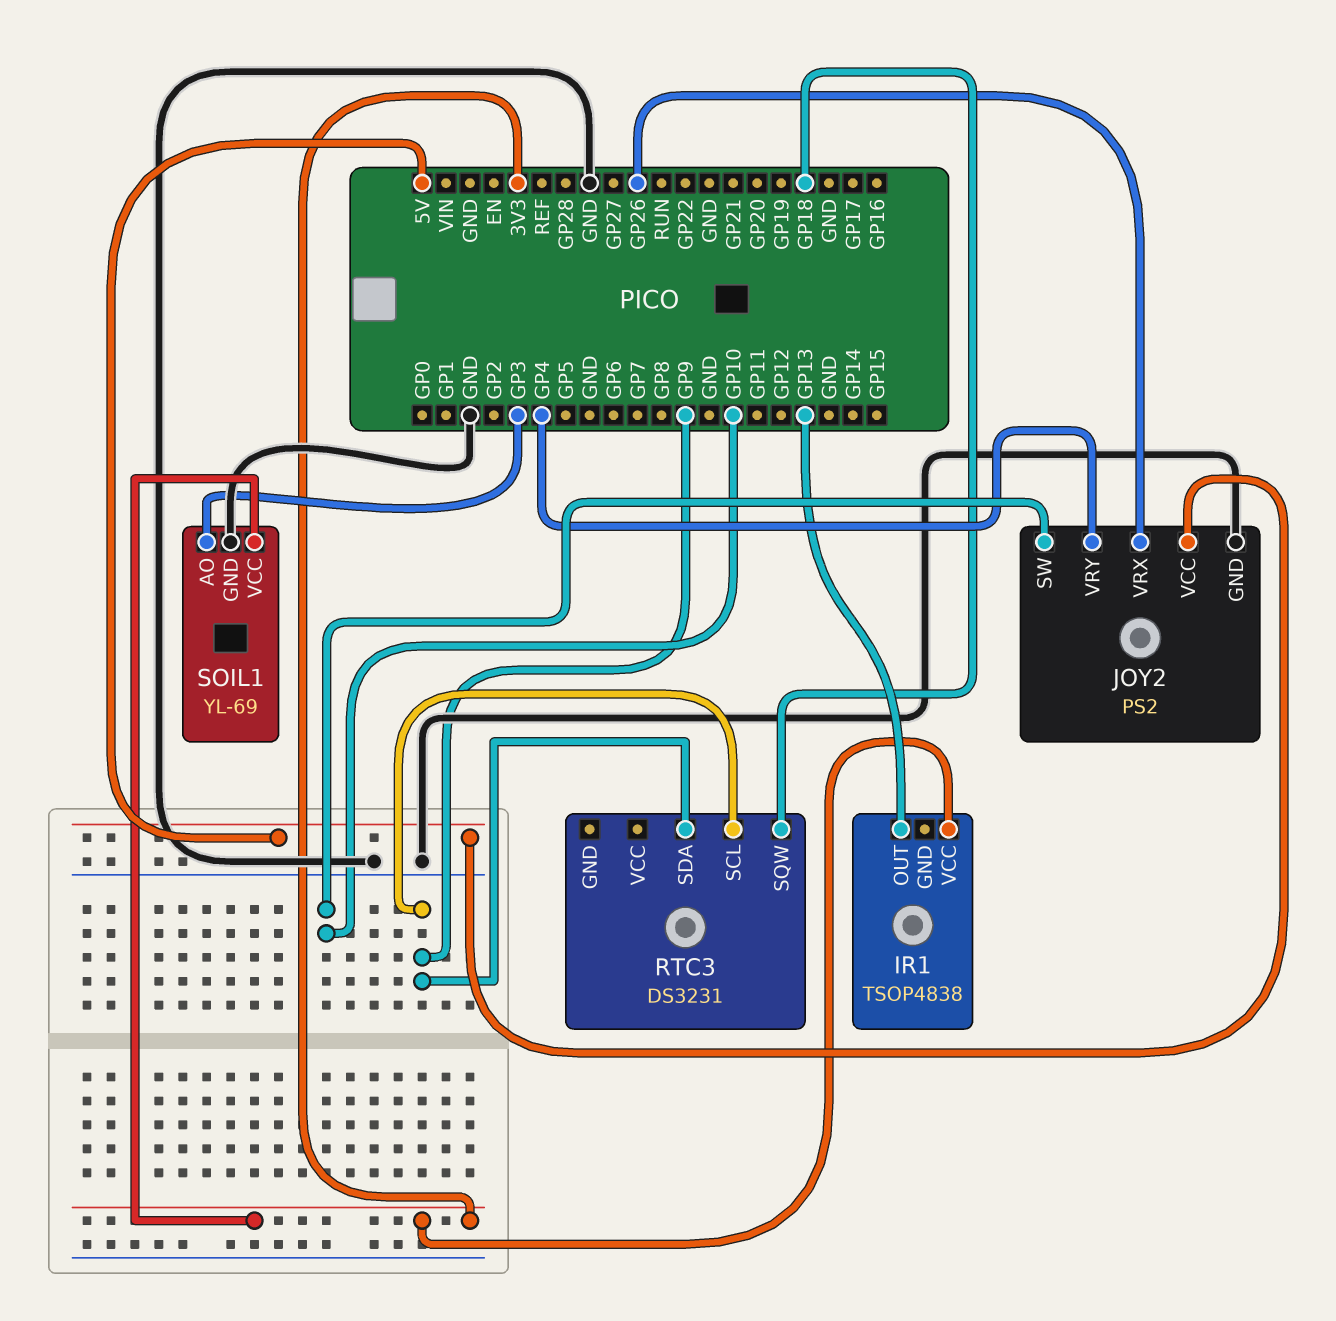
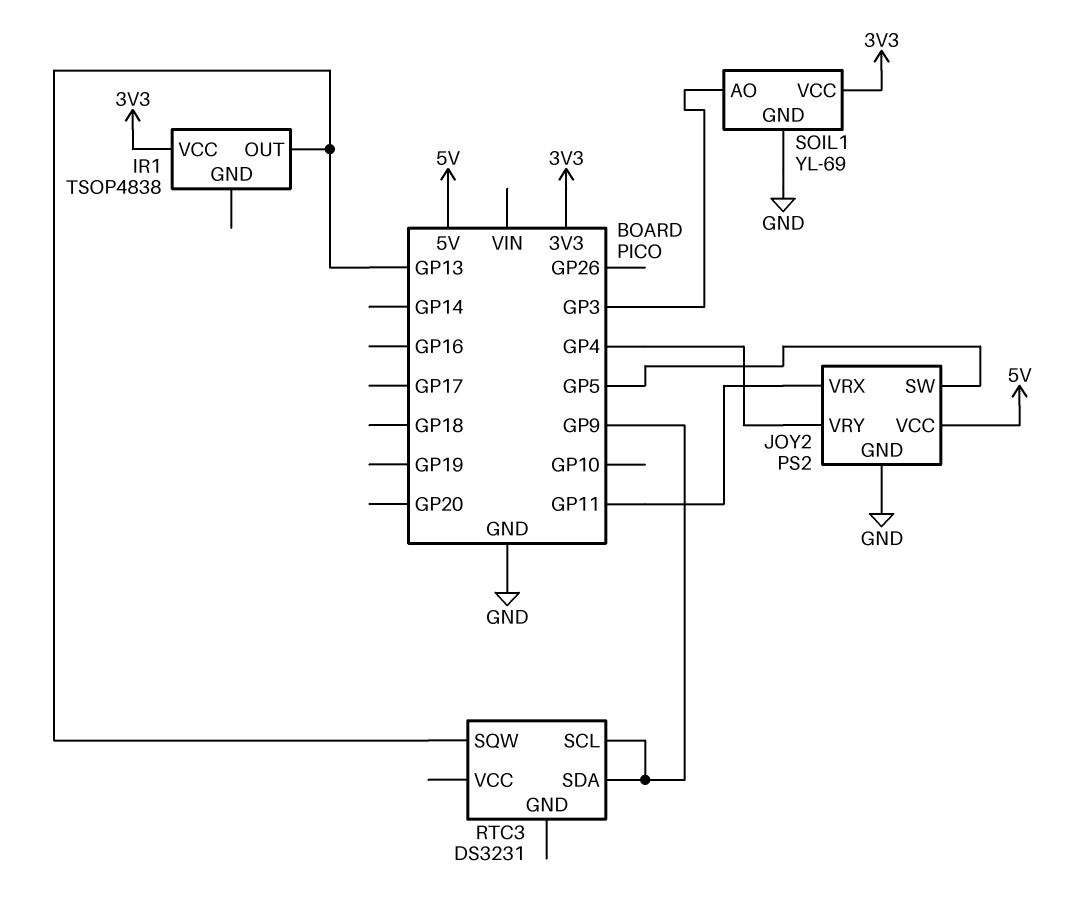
JOY2 pin SW: GP10 -> GP5
JOY2 pin VRX: GP26 -> GP11
RTC3 pin SQW: GP18 -> GP13

